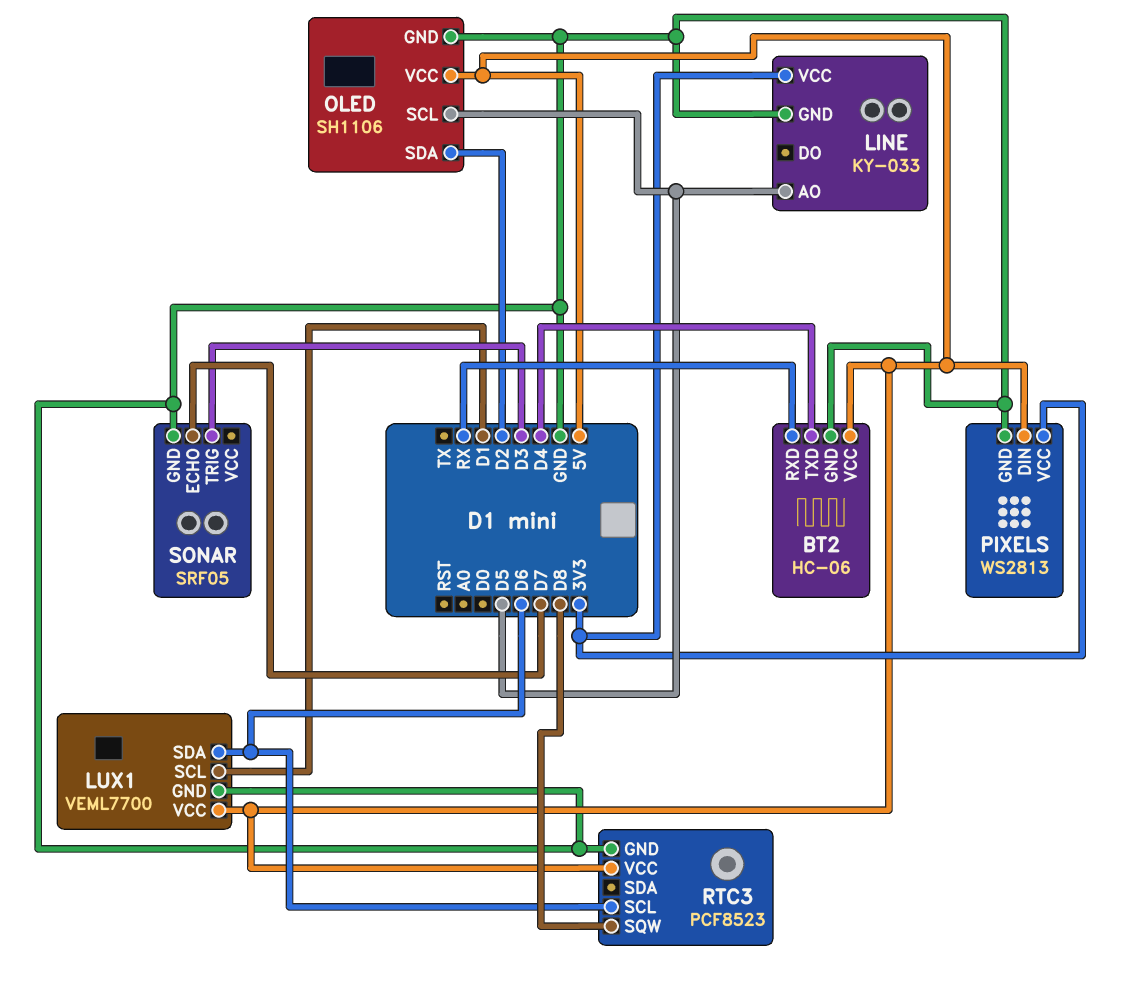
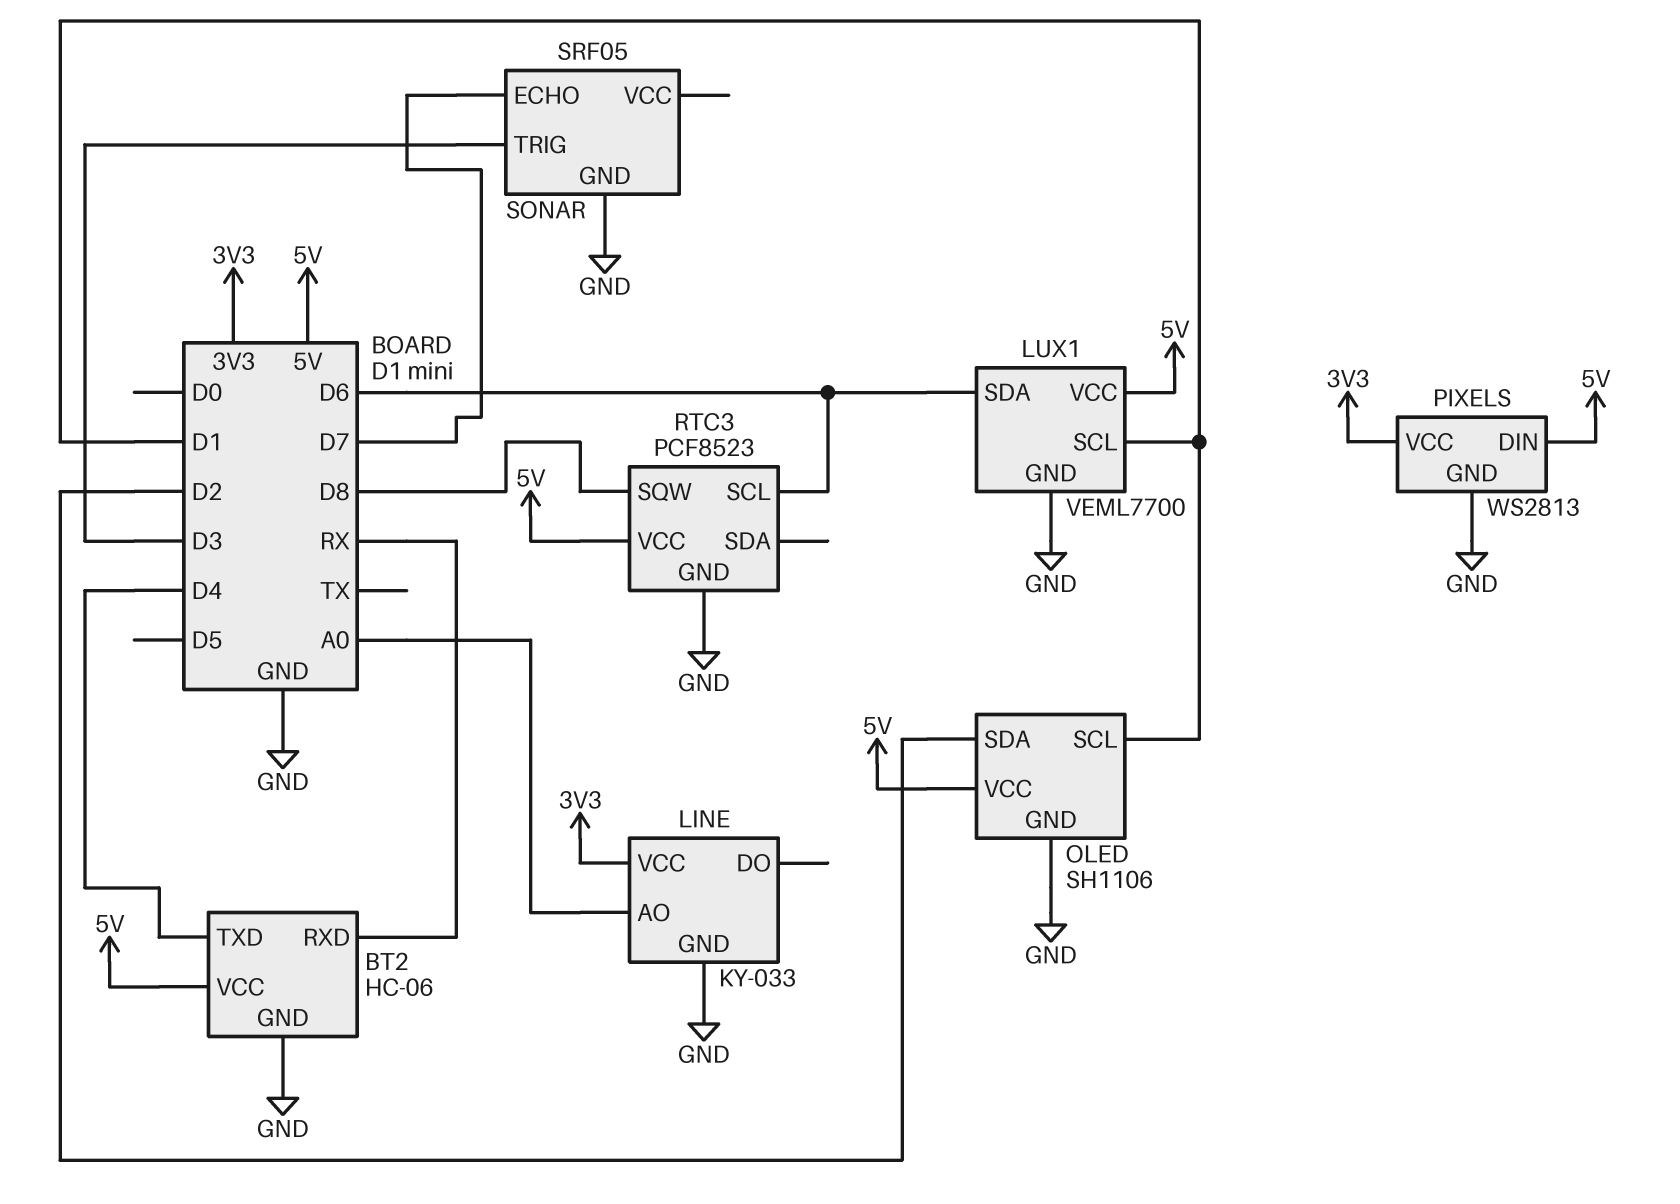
LINE pin AO: D5 -> A0
OLED pin SCL: D5 -> D1

